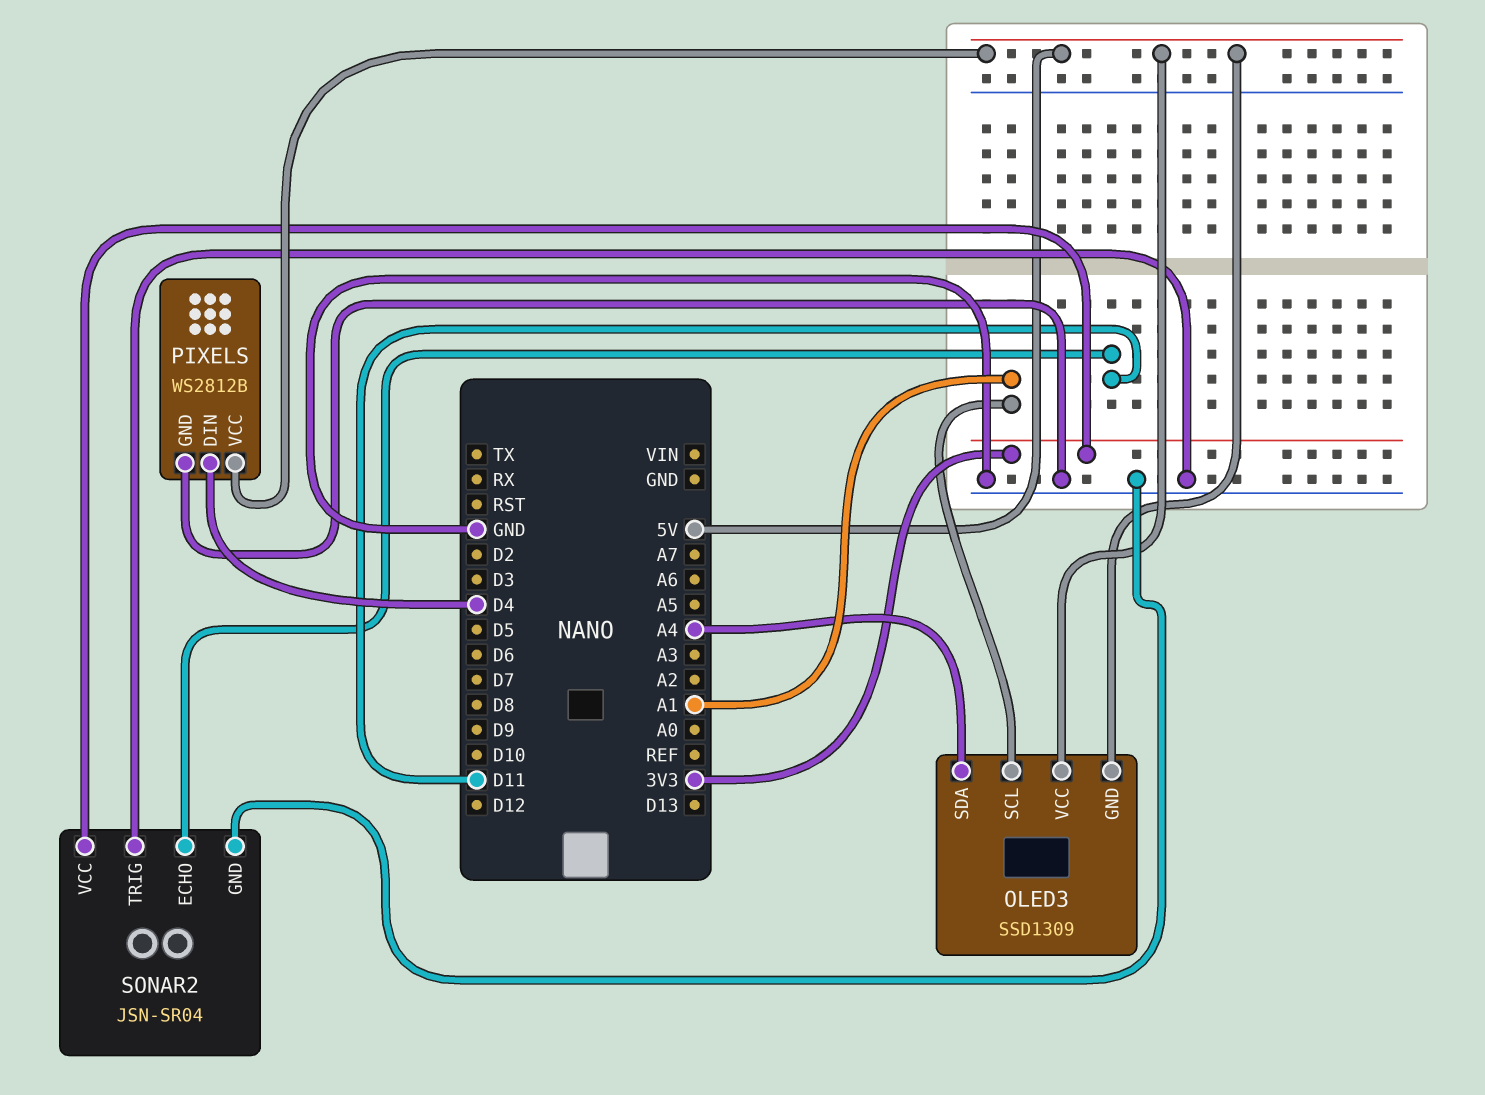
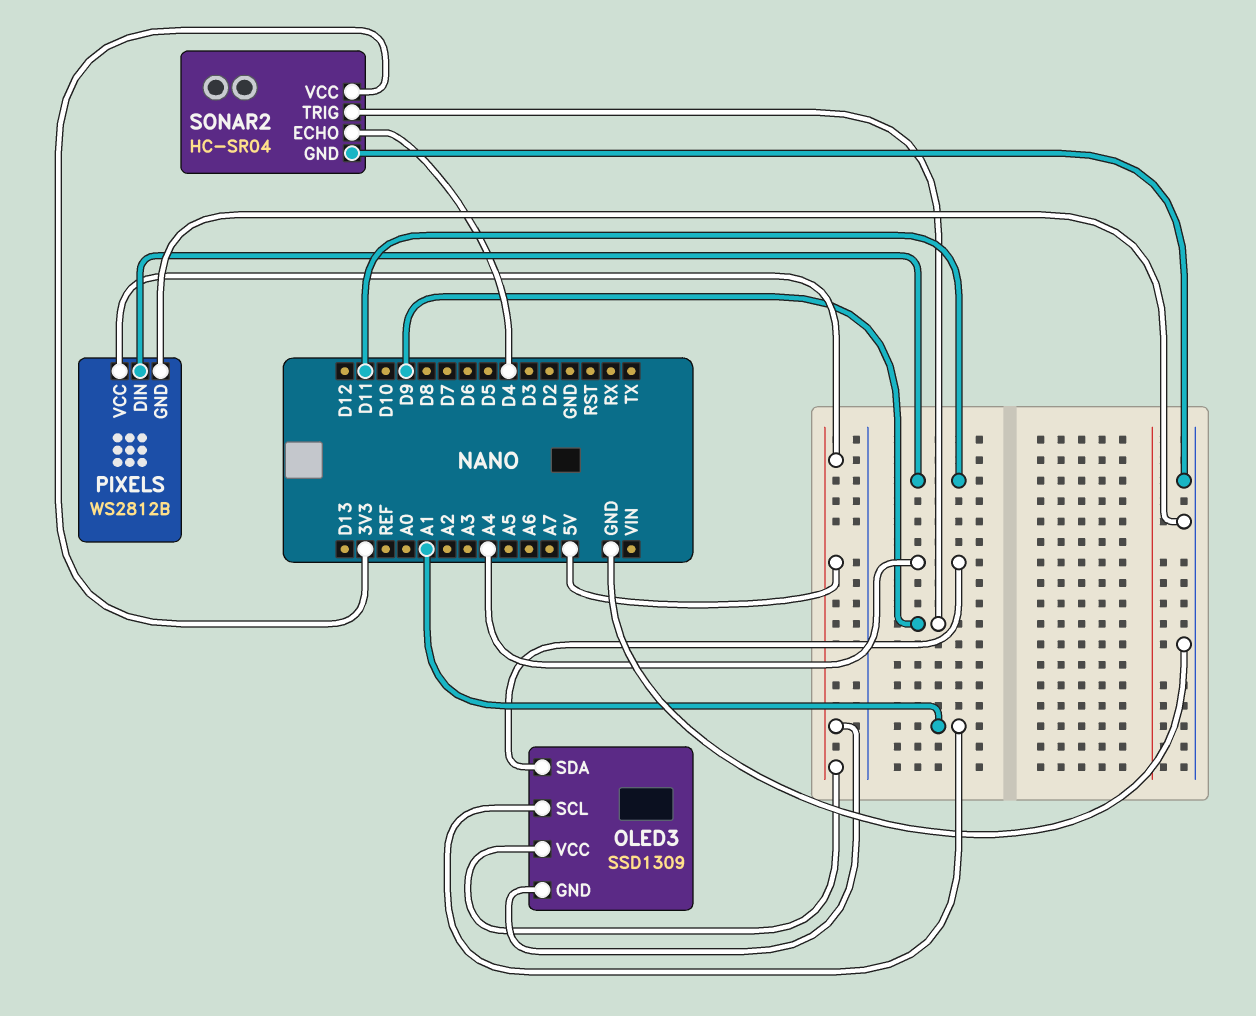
PIXELS pin DIN: D4 -> D11
SONAR2: JSN-SR04 -> HC-SR04
SONAR2 pin ECHO: D11 -> D4
SONAR2 pin TRIG: GND -> D9

